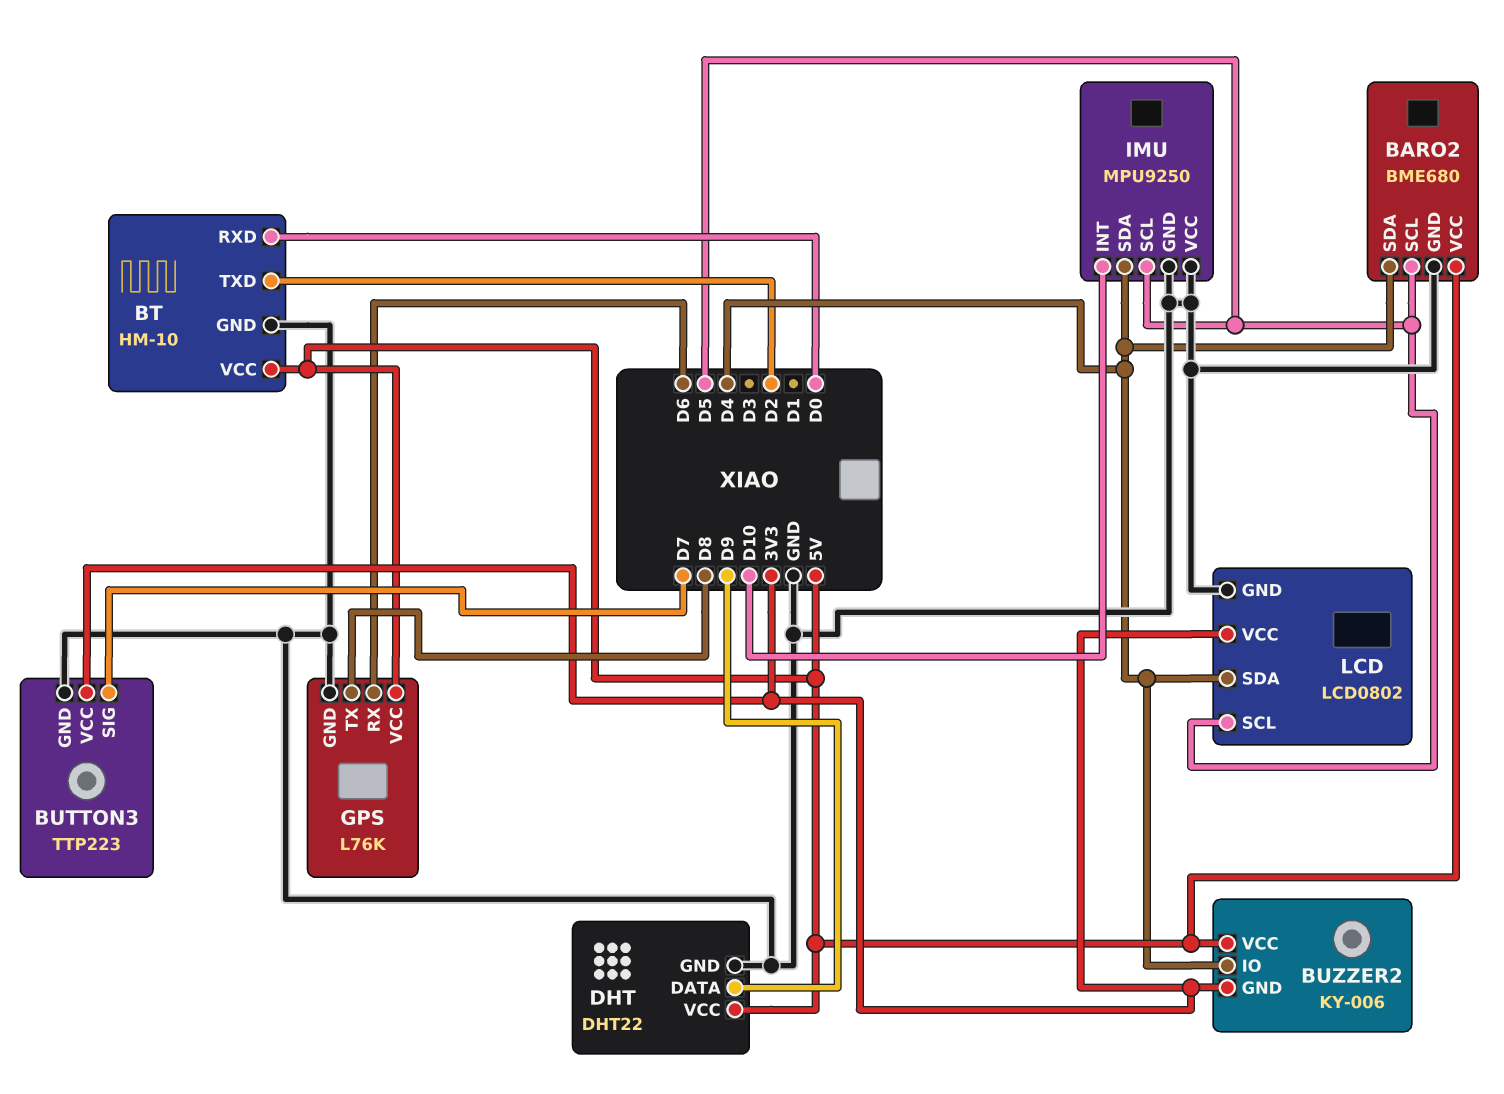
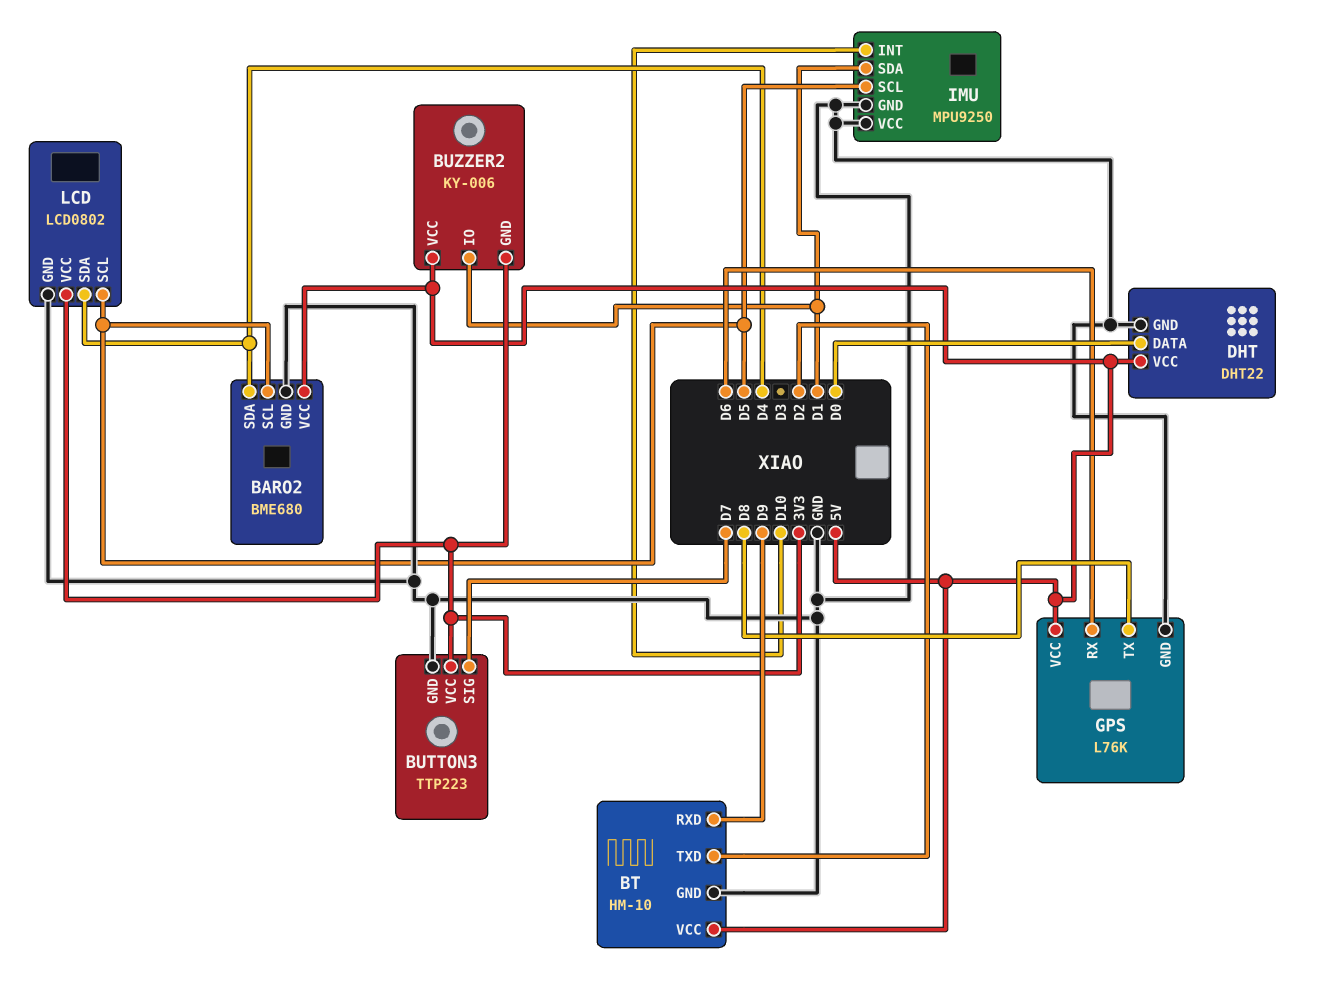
BT pin RXD: D0 -> D9
BUZZER2 pin IO: D4 -> D1
DHT pin DATA: D9 -> D0
IMU pin SDA: D4 -> D1

